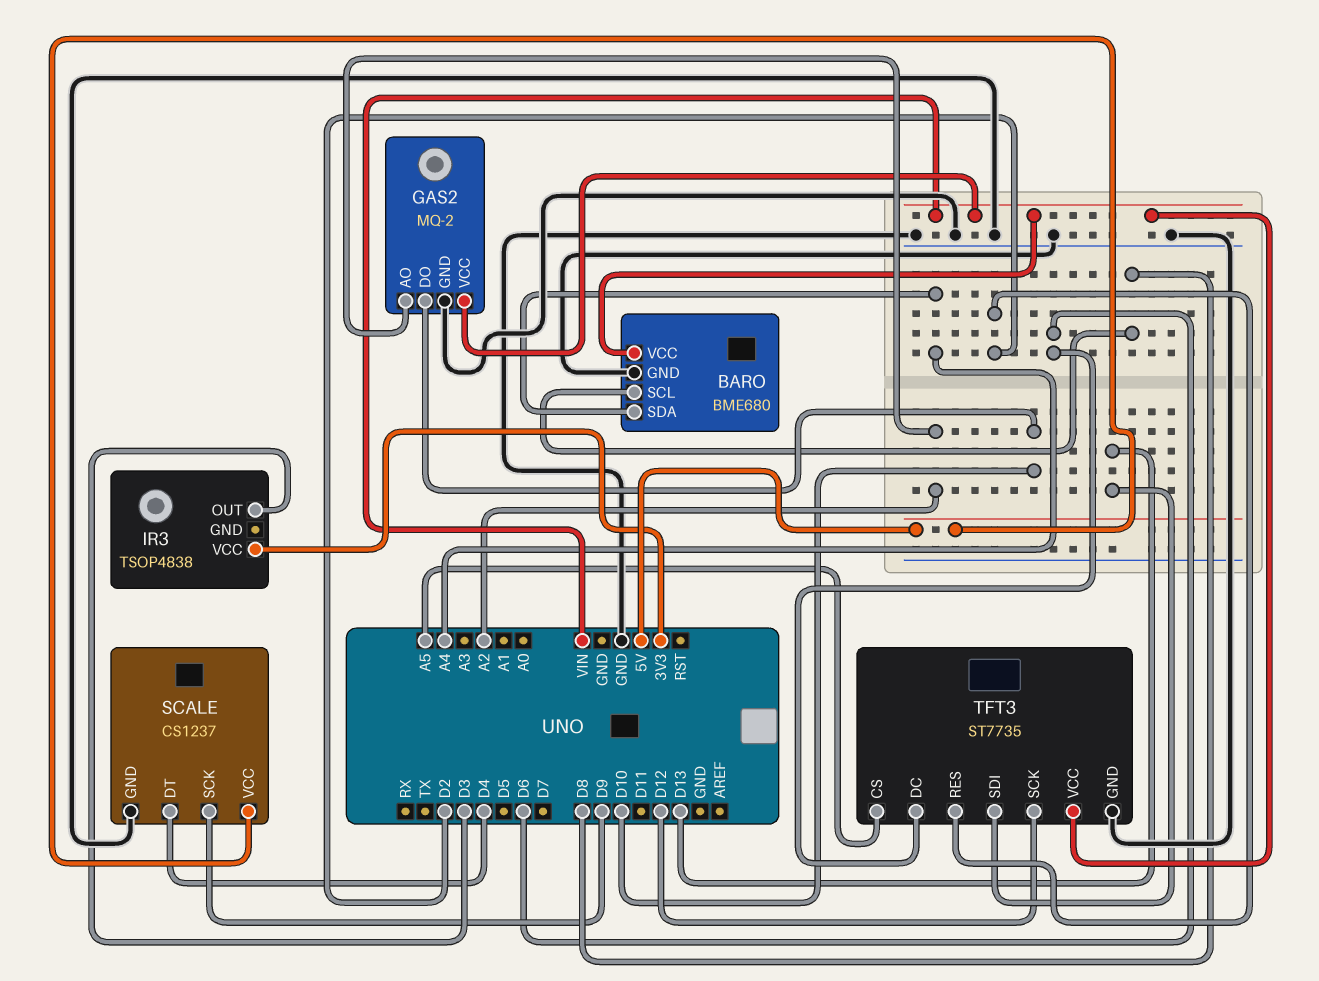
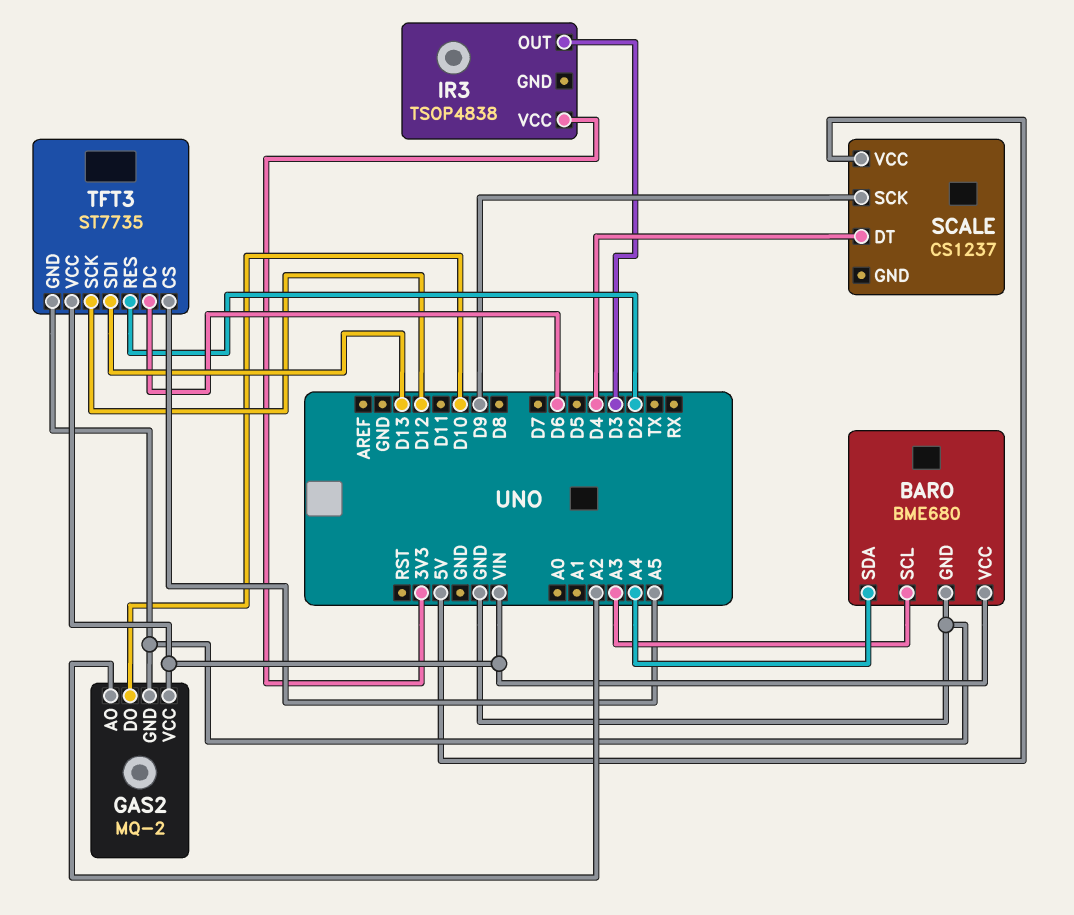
BARO pin SCL: D8 -> A3
SCALE pin GND: GND -> none

